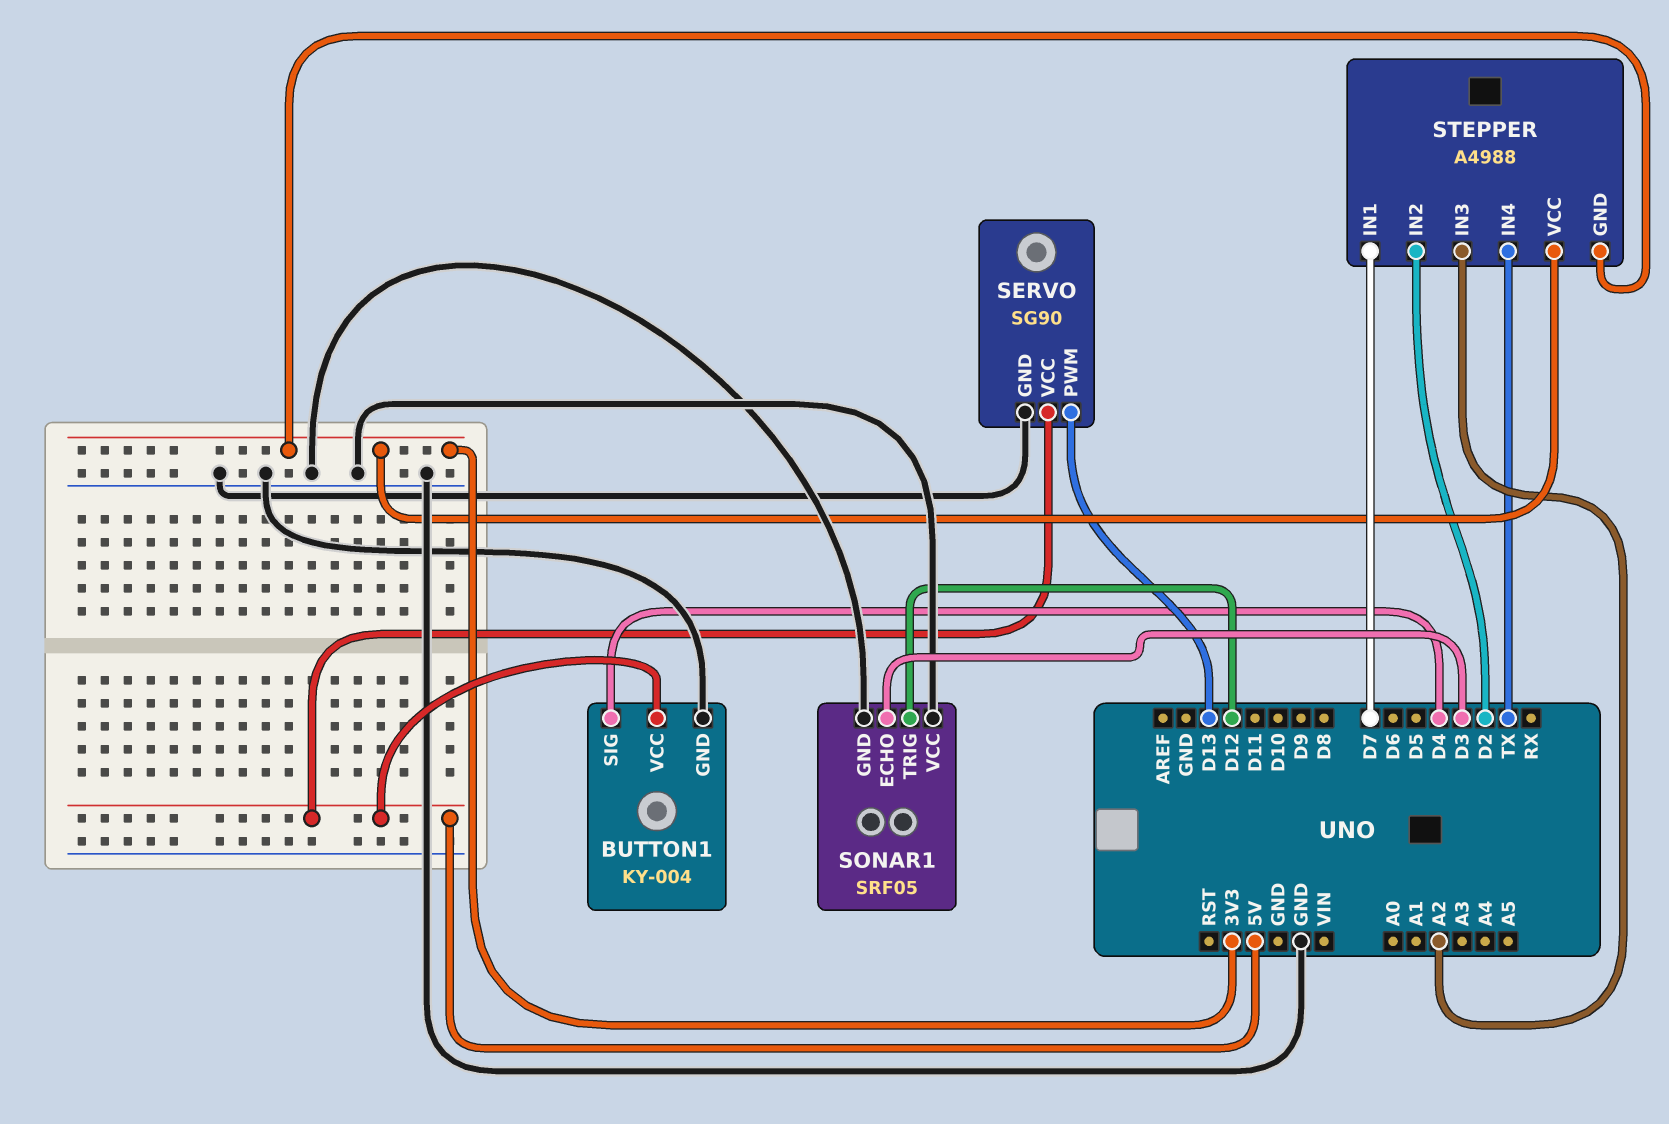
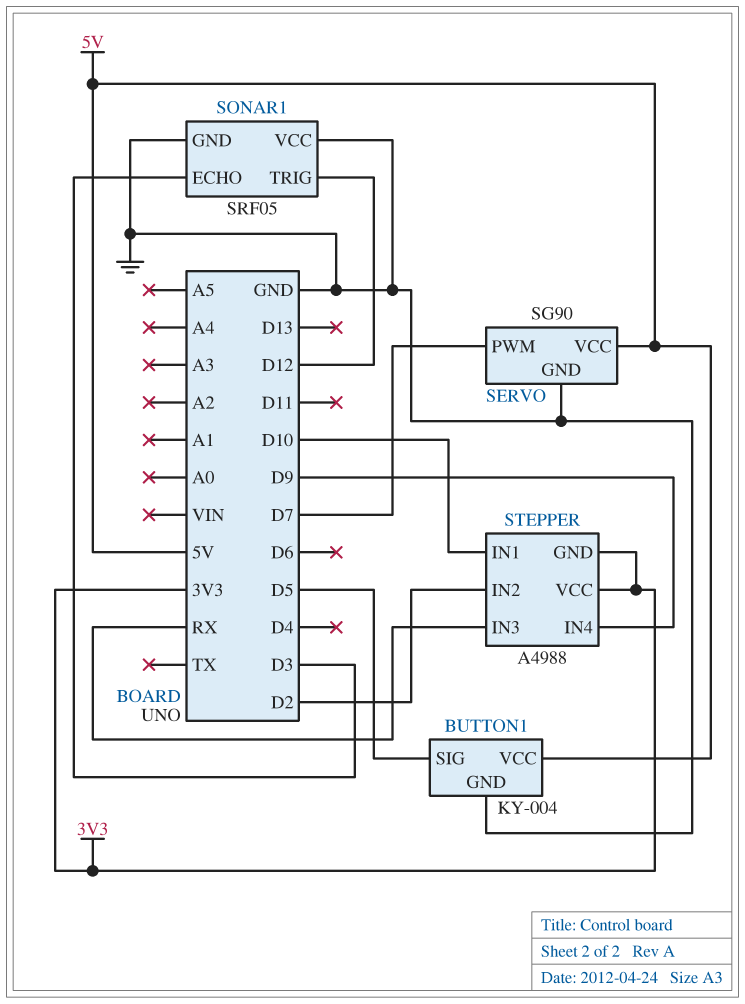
BUTTON1 pin SIG: D4 -> D5
SERVO pin PWM: D13 -> D7
STEPPER pin IN1: D7 -> D10
STEPPER pin IN3: A2 -> RX
STEPPER pin IN4: TX -> D9

